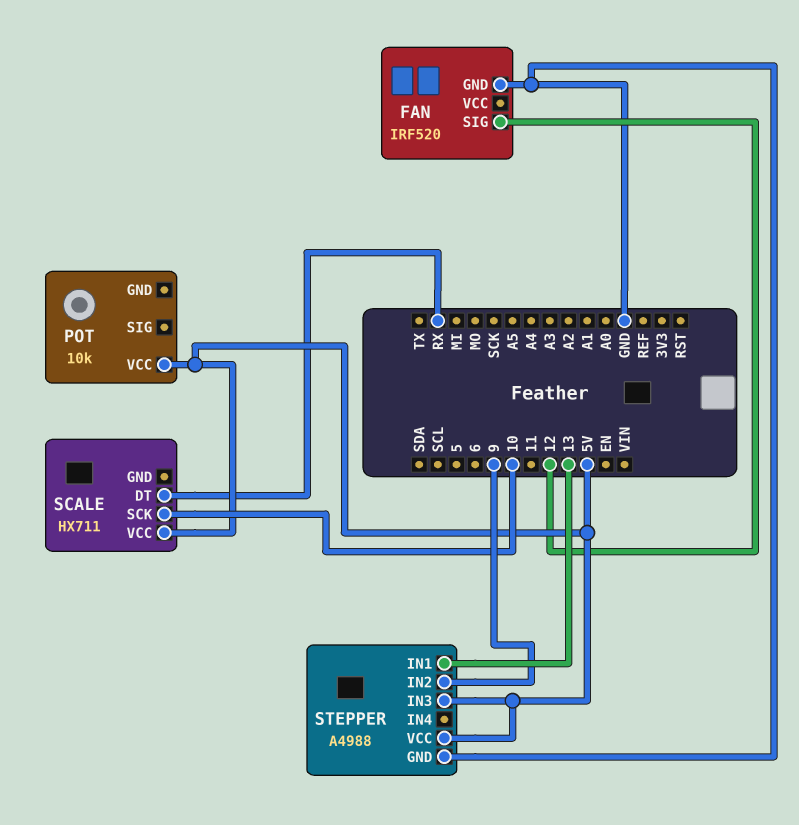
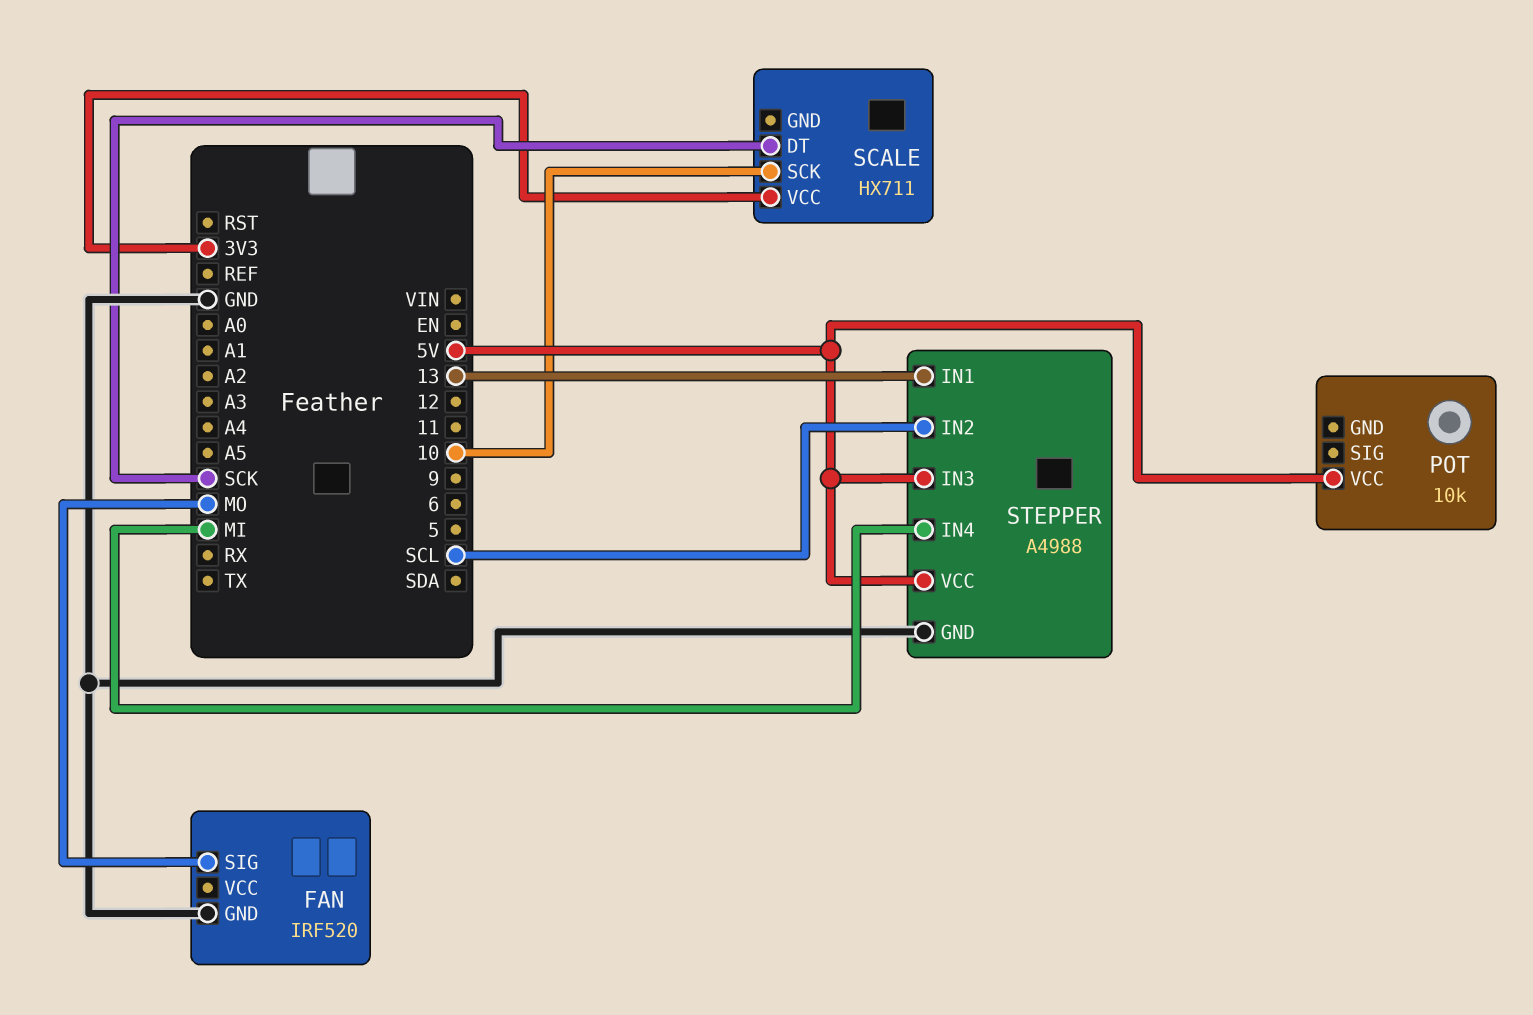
FAN pin SIG: 12 -> MO
SCALE pin DT: RX -> SCK
SCALE pin VCC: 5V -> 3V3
STEPPER pin IN2: 9 -> SCL
STEPPER pin IN4: none -> MI

